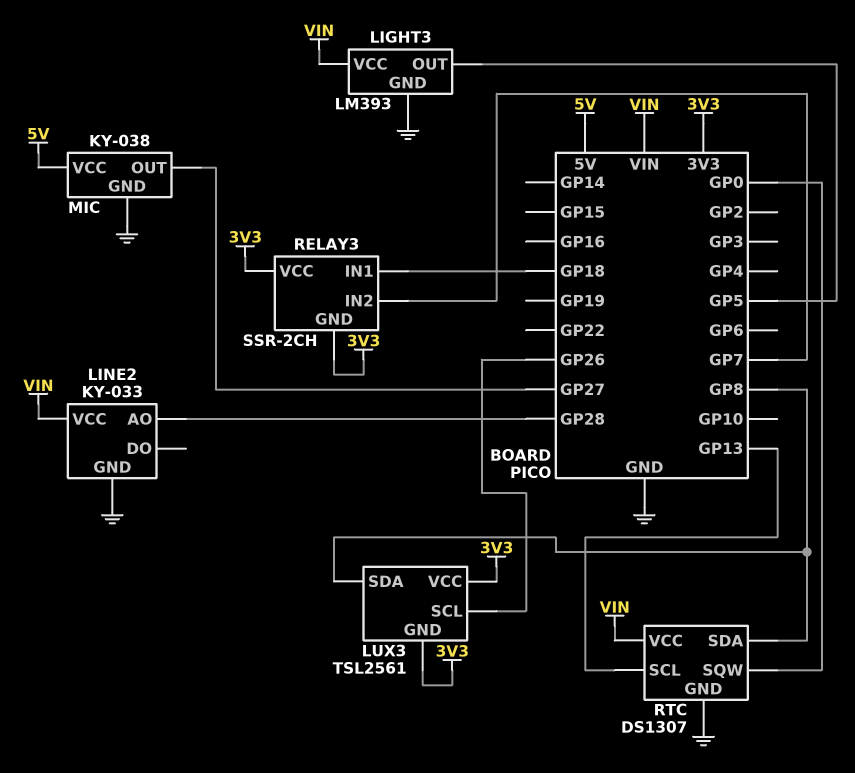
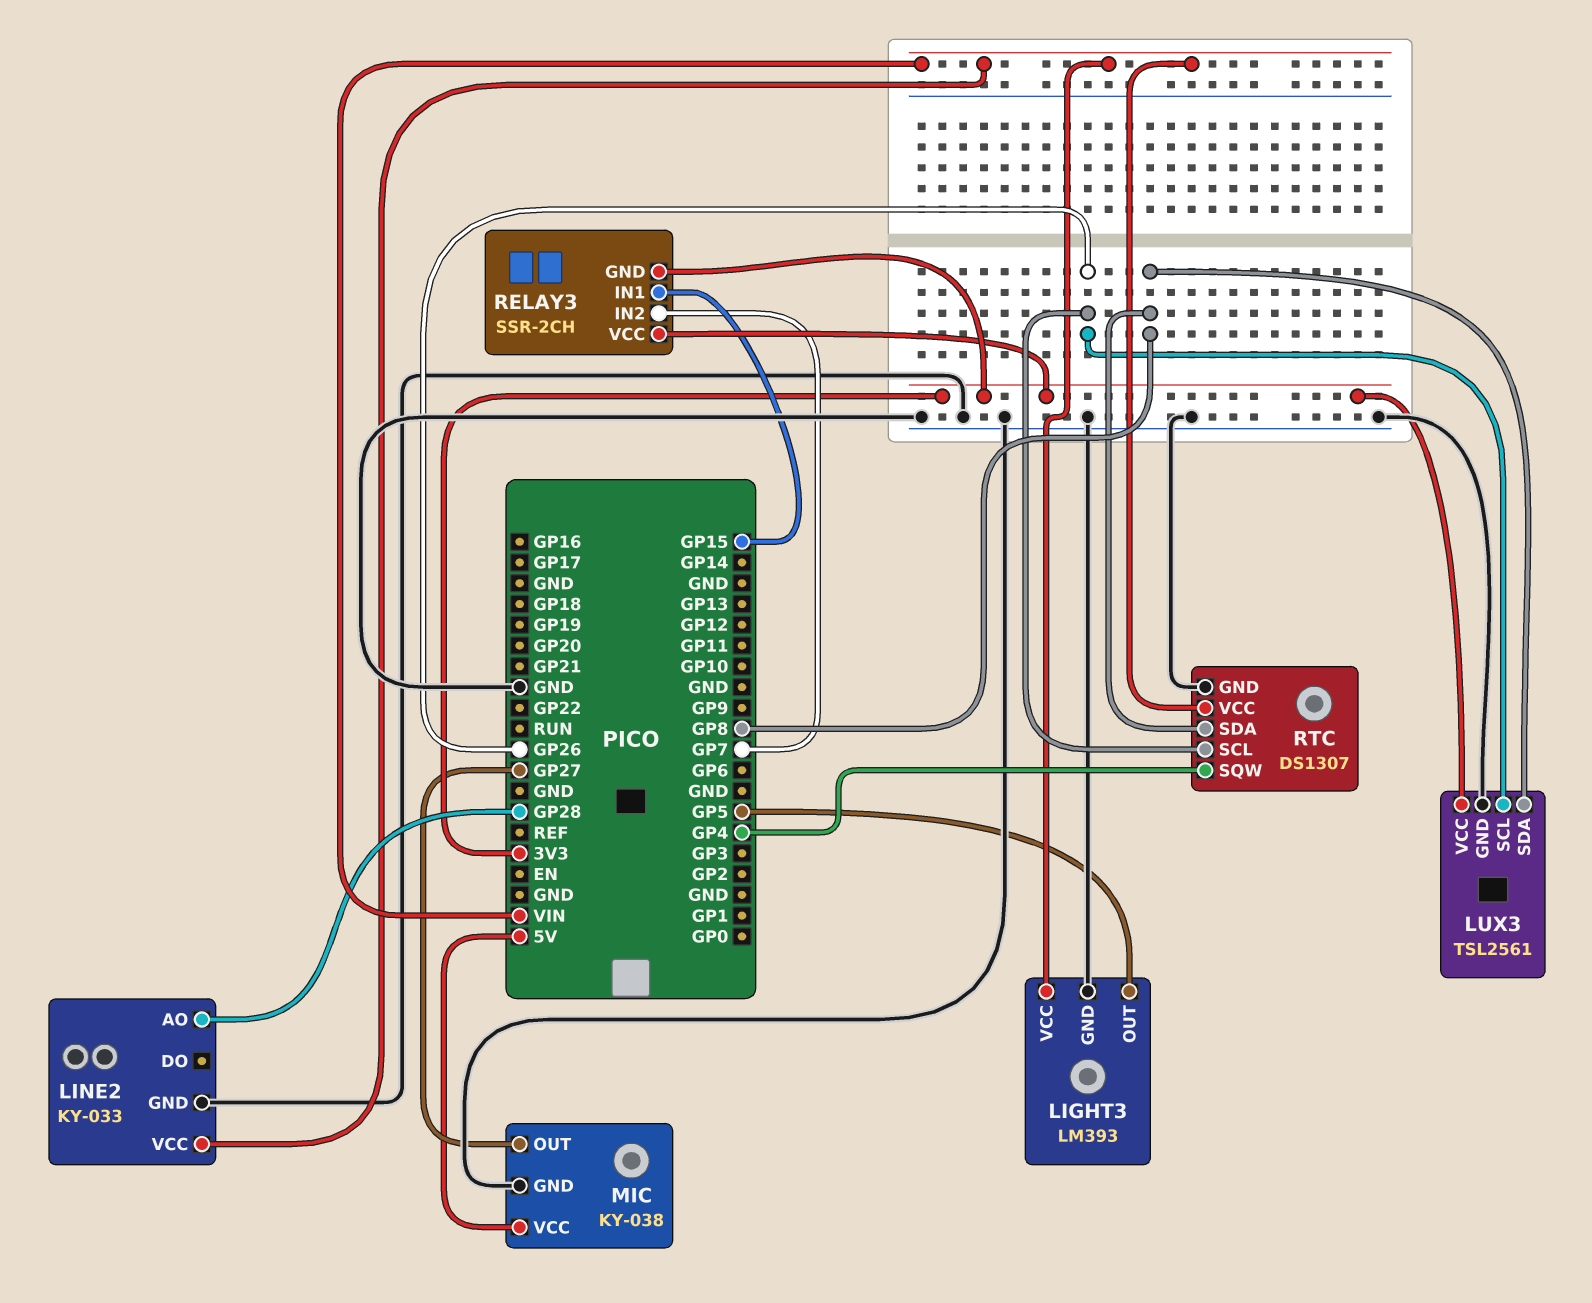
LUX3 pin GND: 3V3 -> GND
RELAY3 pin IN1: GP18 -> GP15
RTC pin SCL: GP13 -> GP26
RTC pin SQW: GP0 -> GP4

